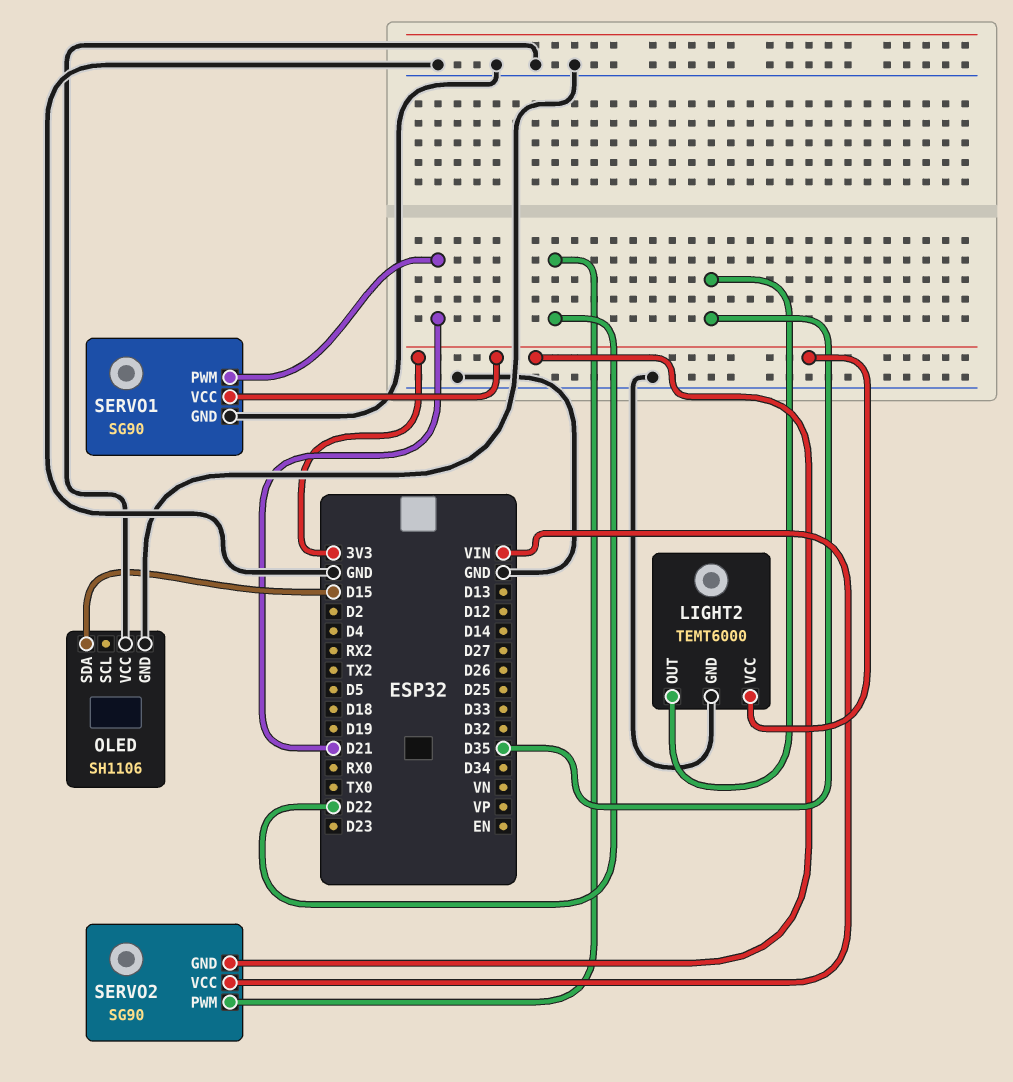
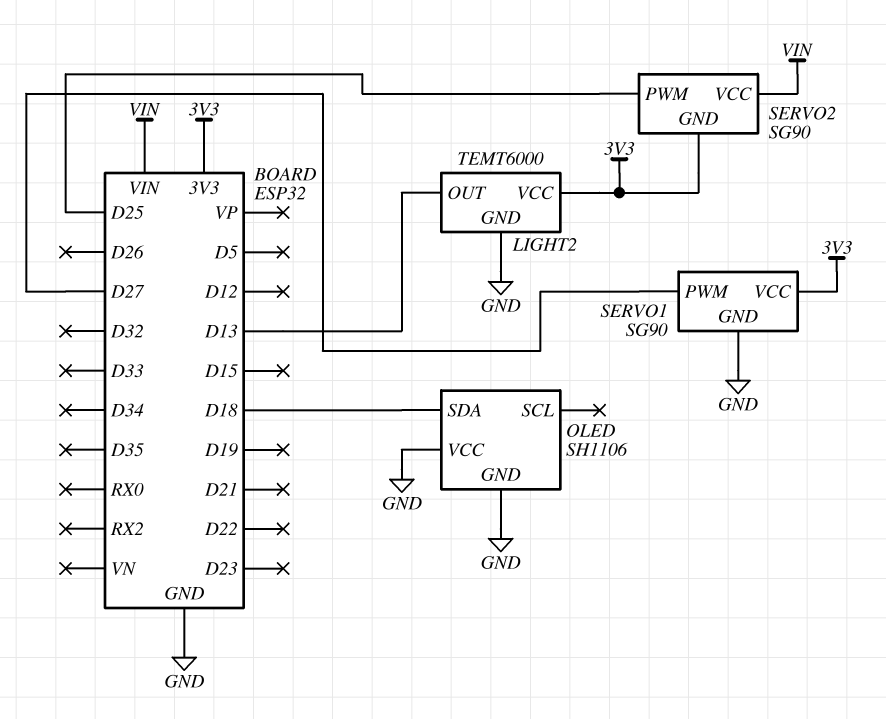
LIGHT2 pin OUT: D35 -> D13
OLED pin SDA: D15 -> D18
SERVO1 pin PWM: D21 -> D27
SERVO2 pin PWM: D22 -> D25

